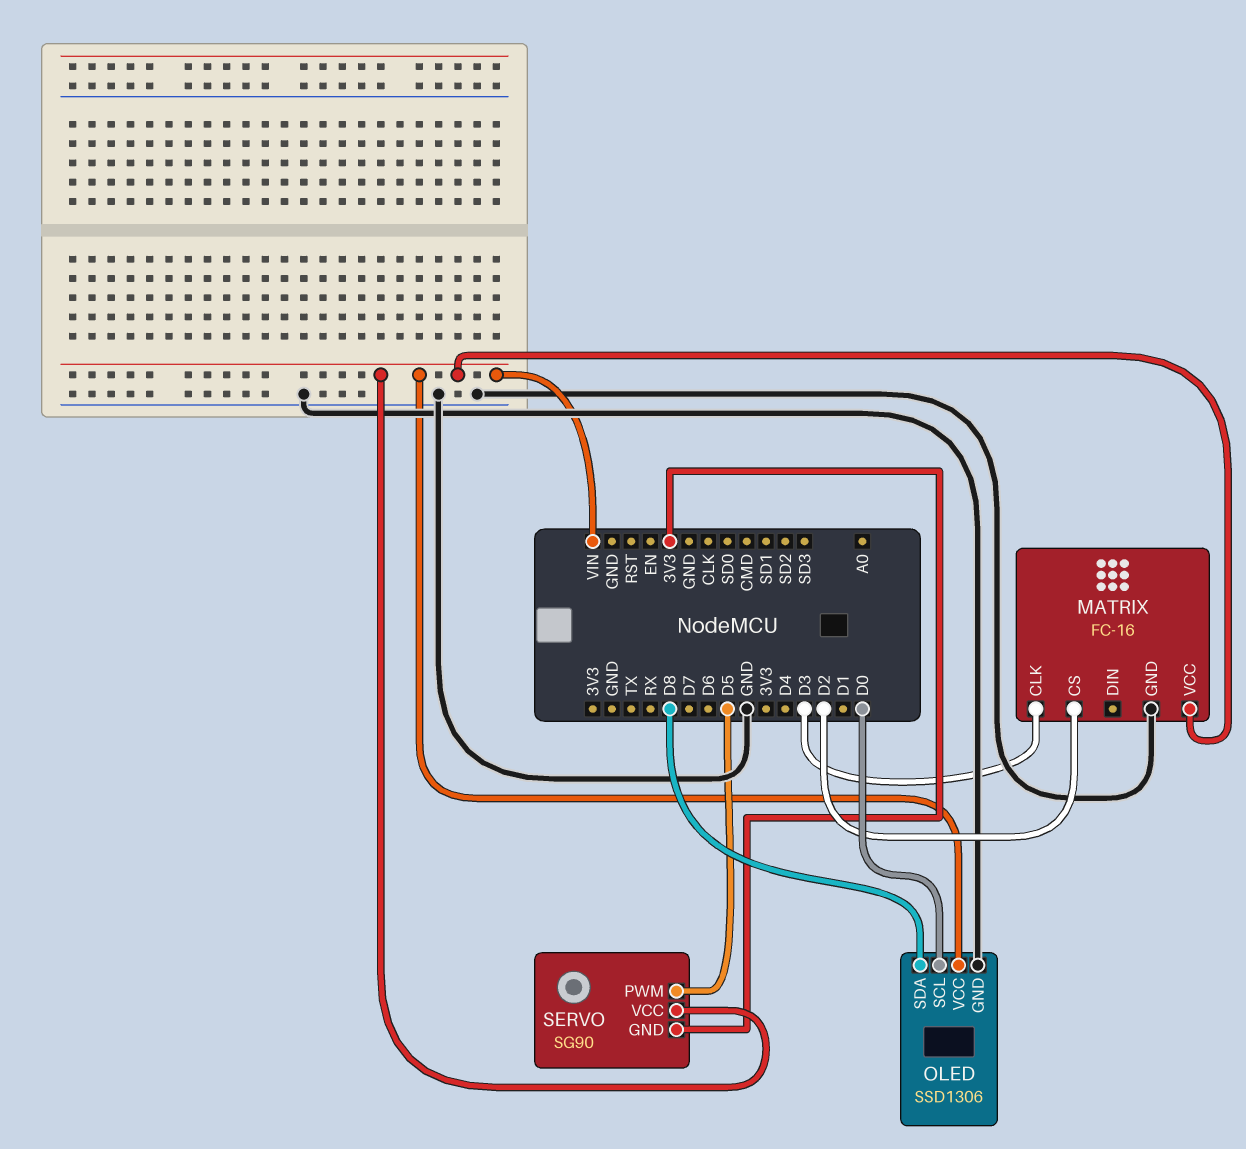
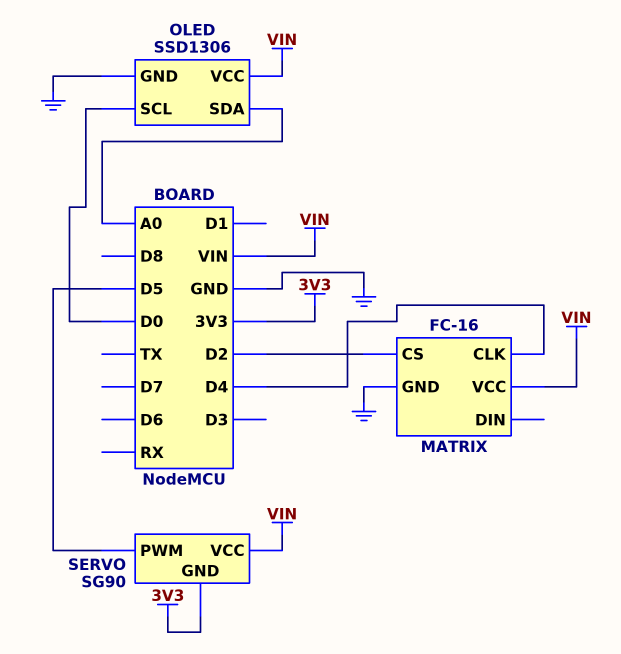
MATRIX pin CLK: D3 -> D4
OLED pin SDA: D8 -> A0

